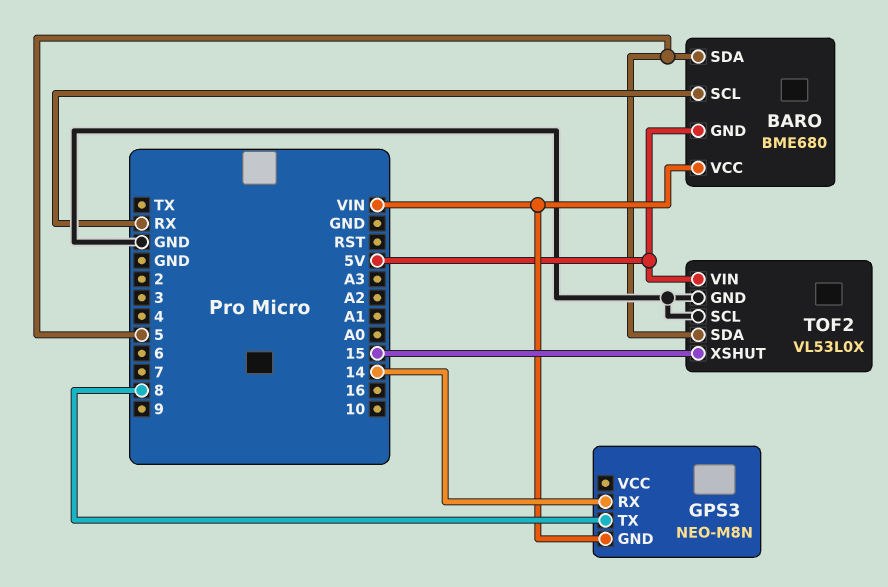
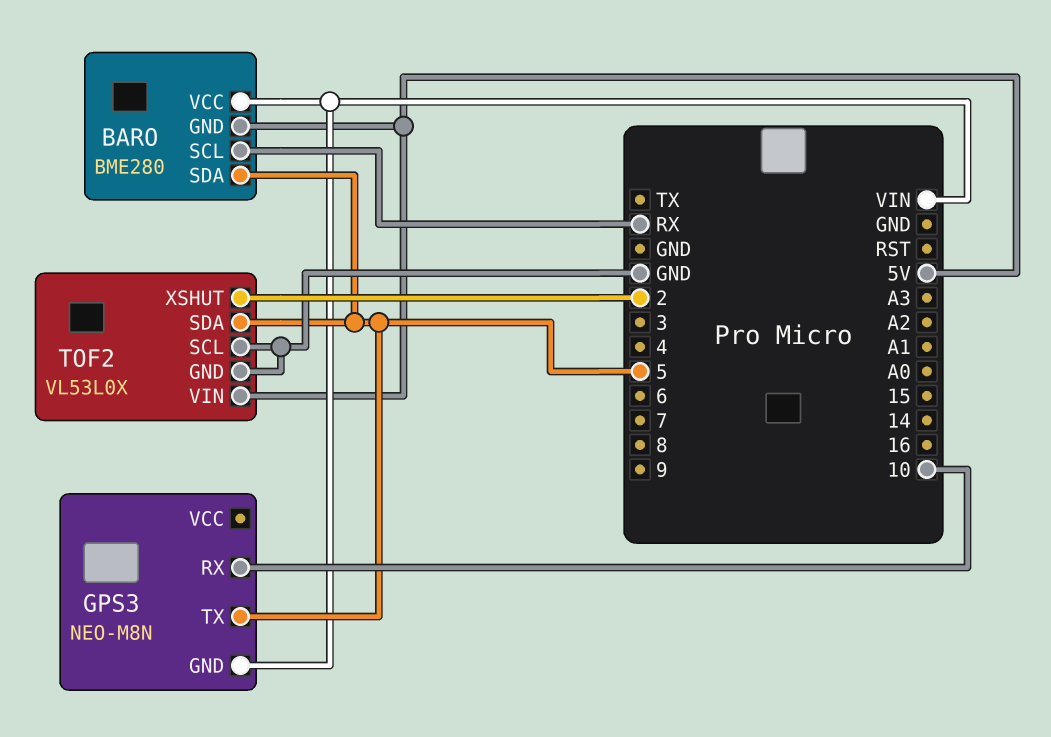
BARO: BME680 -> BME280
GPS3 pin RX: 14 -> 10
GPS3 pin TX: 8 -> 5
TOF2 pin XSHUT: 15 -> 2

